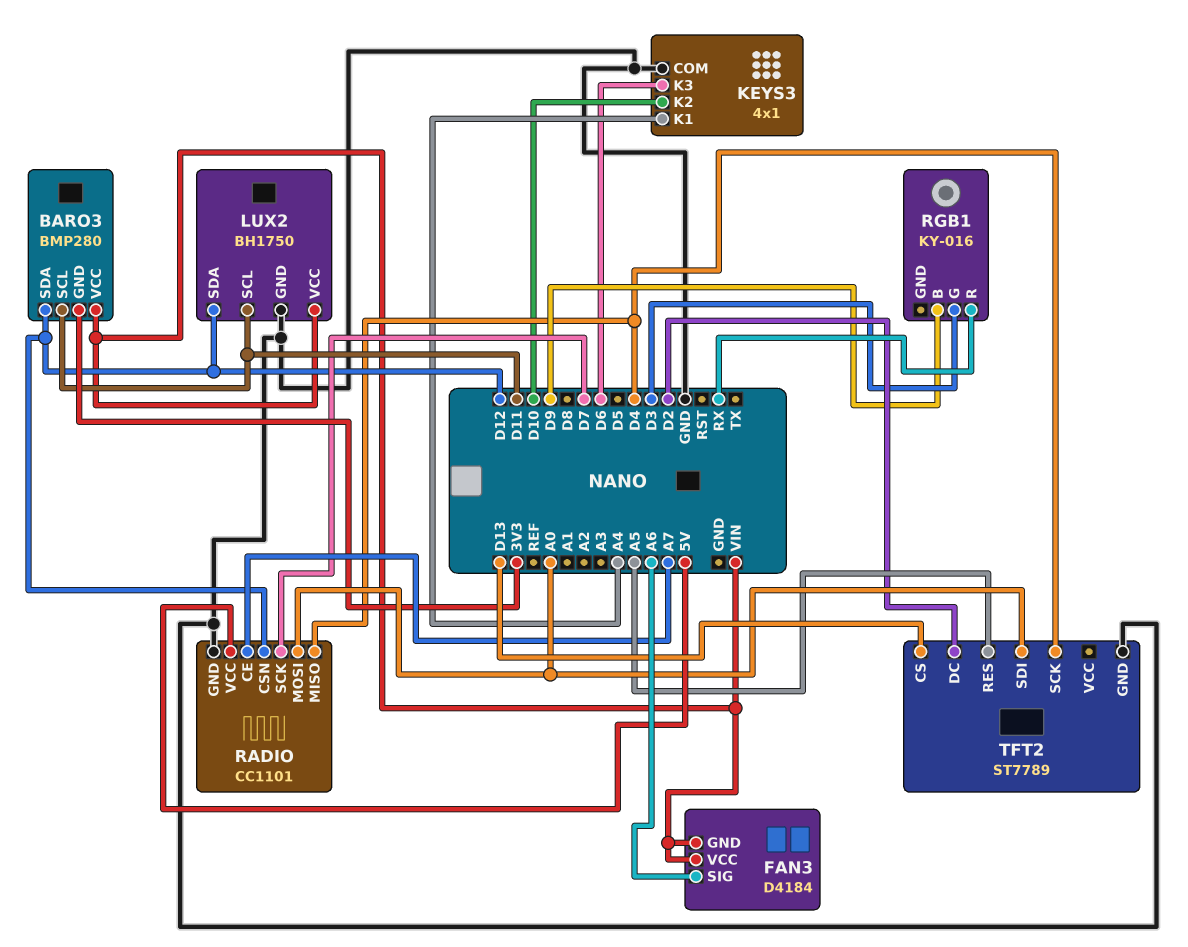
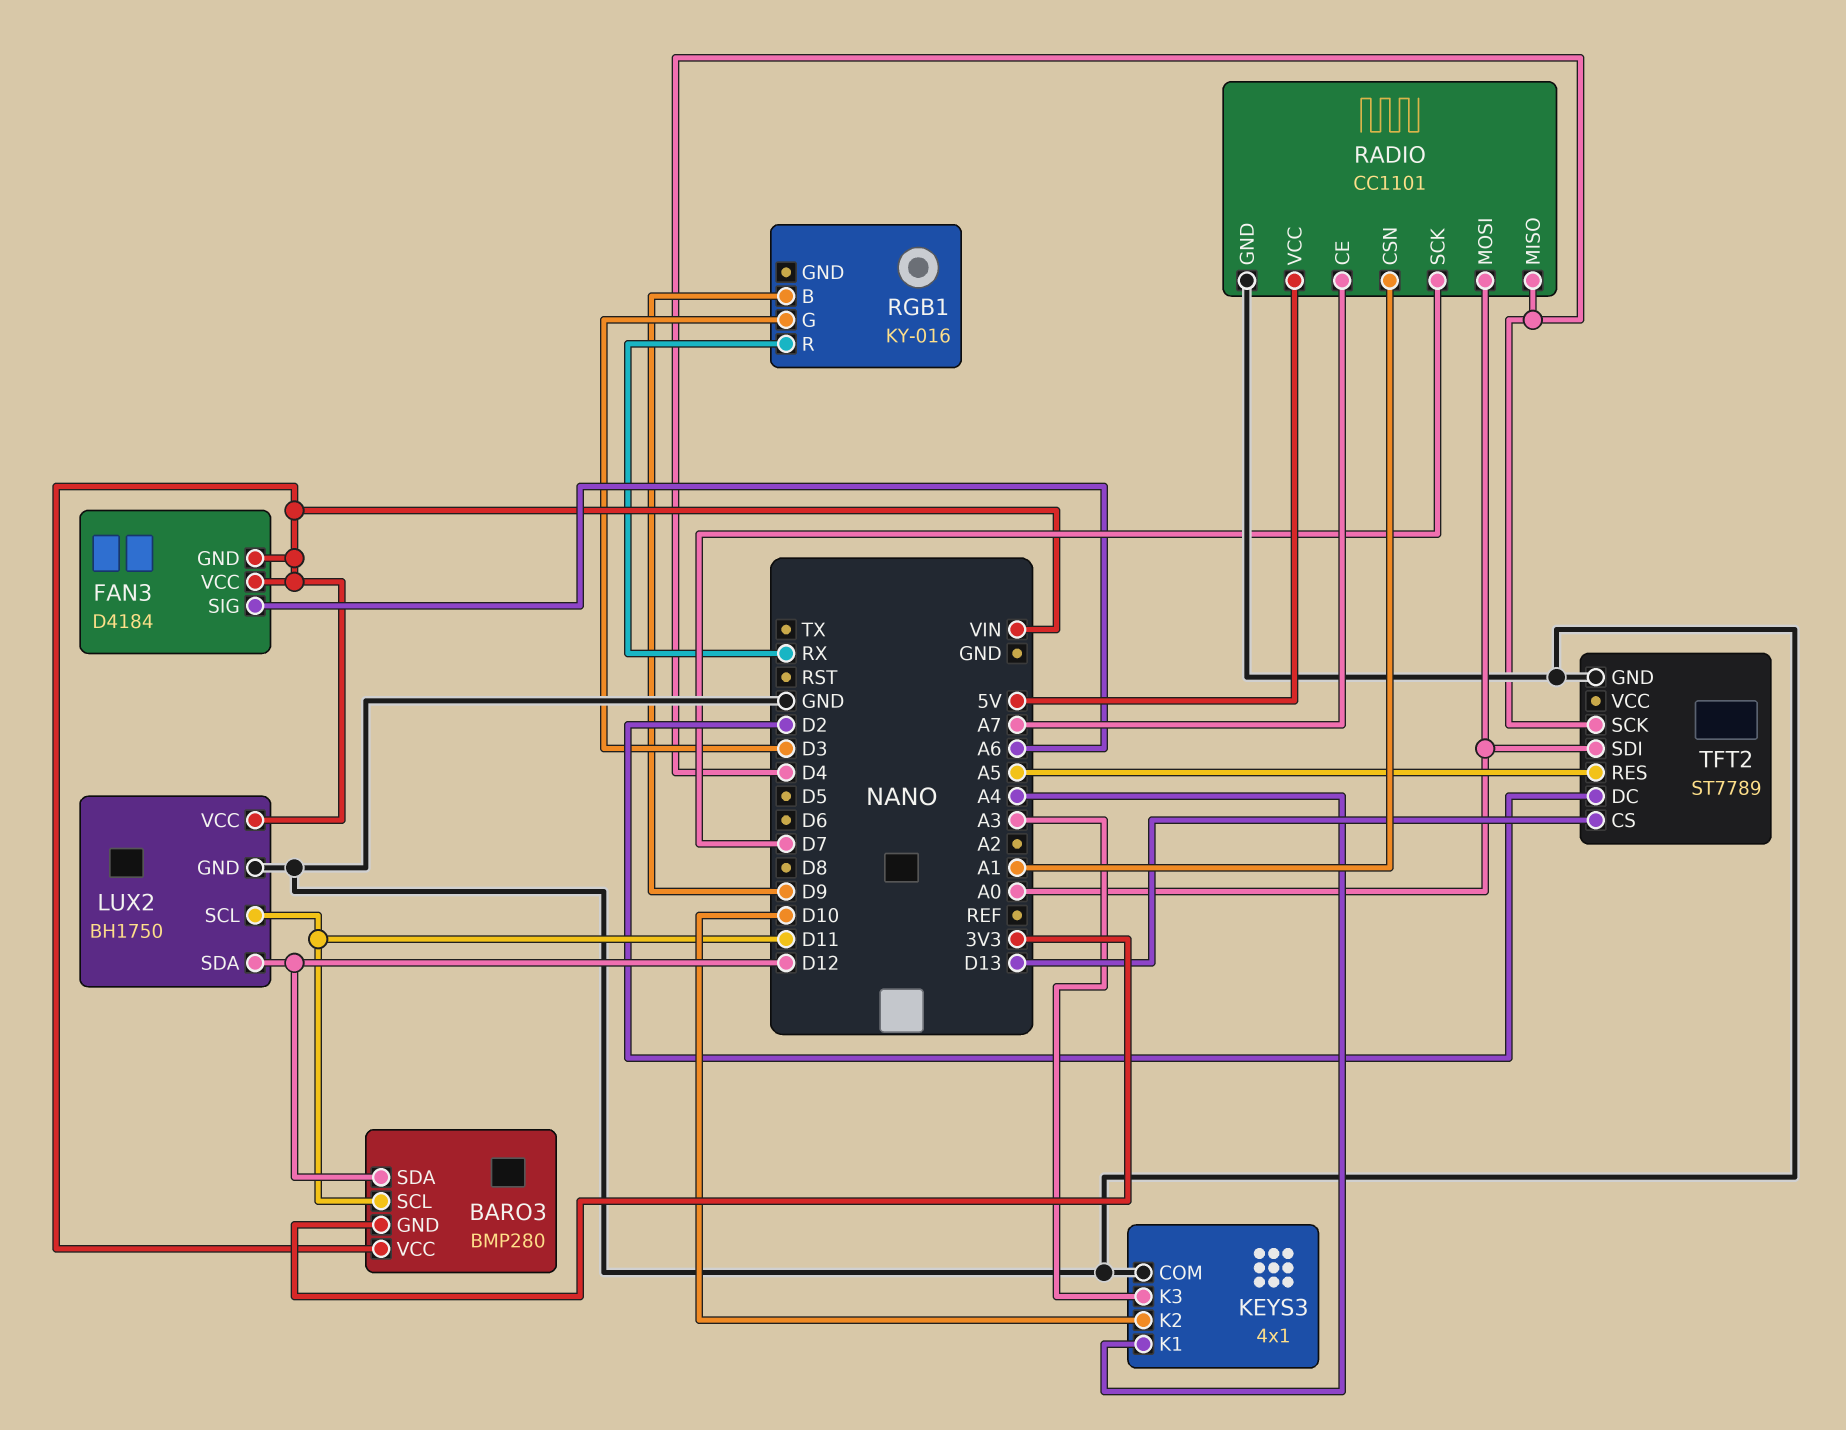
KEYS3 pin K3: D6 -> A3
RADIO pin CSN: D12 -> A1

